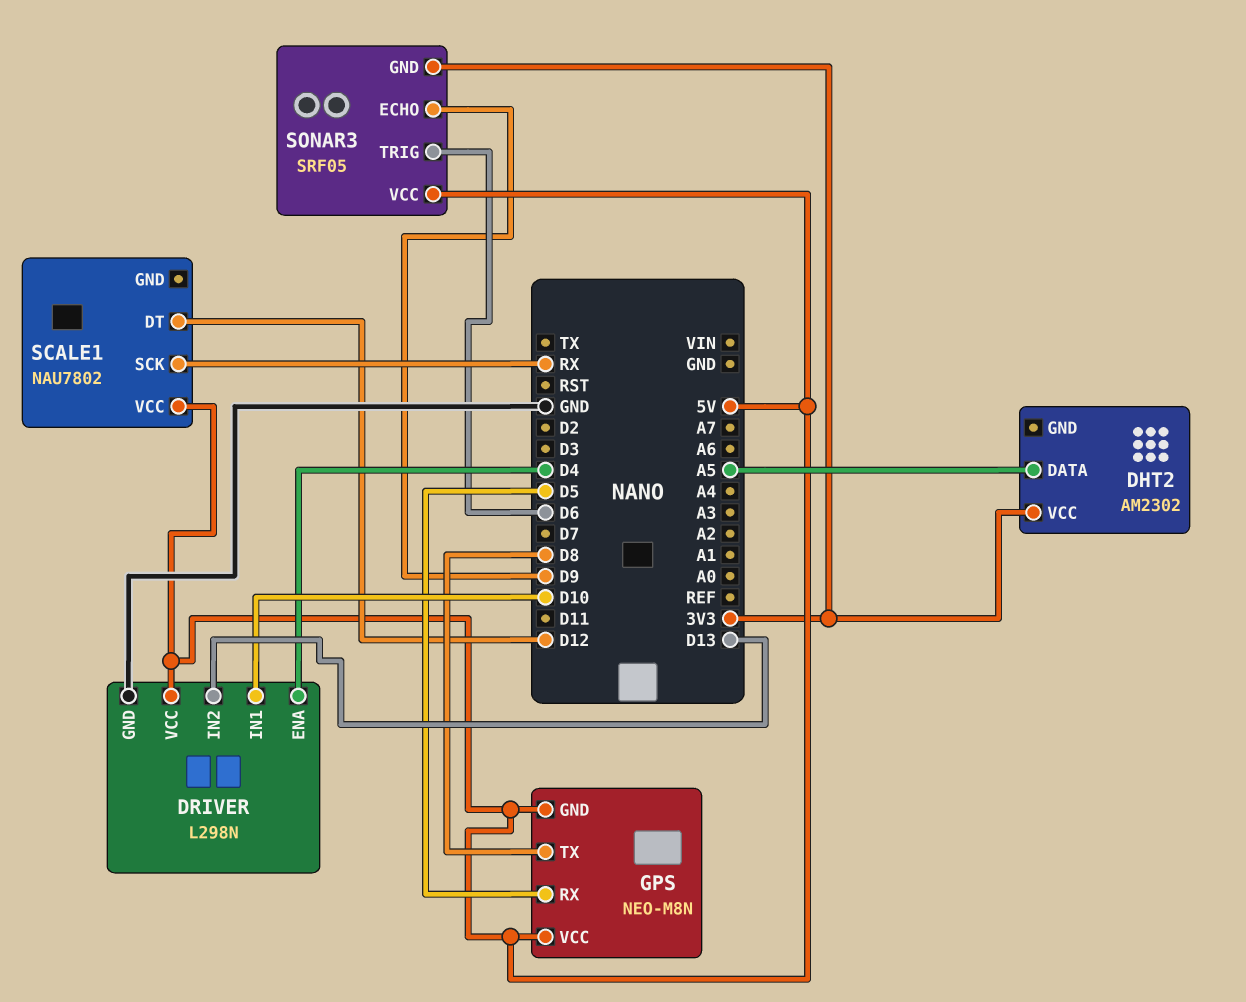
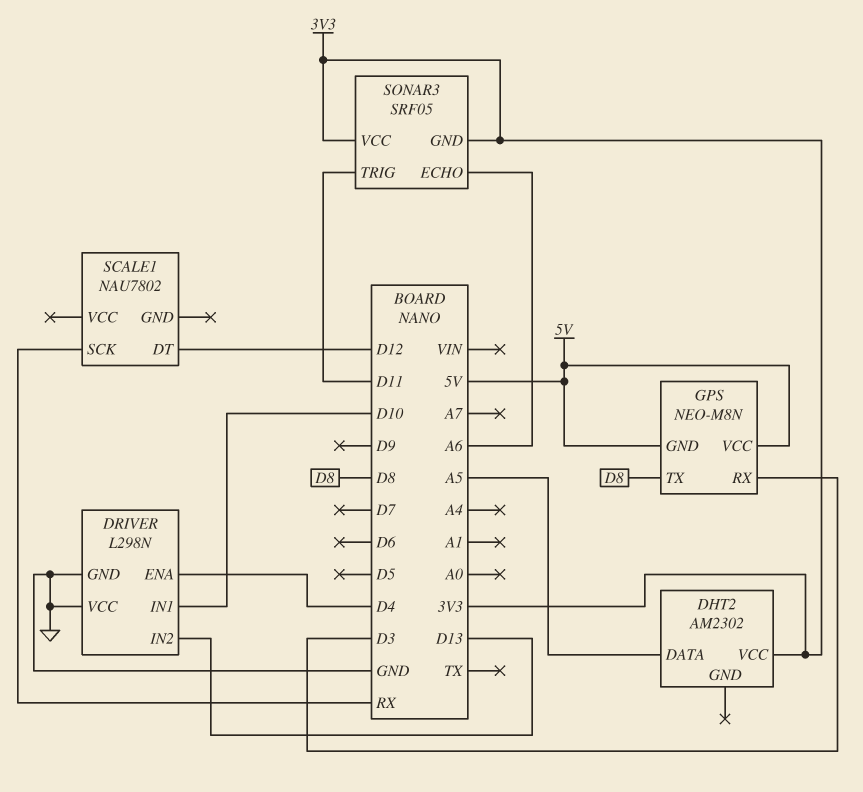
DRIVER pin VCC: 5V -> GND
GPS pin RX: D5 -> D3
SCALE1 pin VCC: 5V -> none
SONAR3 pin ECHO: D9 -> A6
SONAR3 pin TRIG: D6 -> D11
SONAR3 pin VCC: 5V -> 3V3

